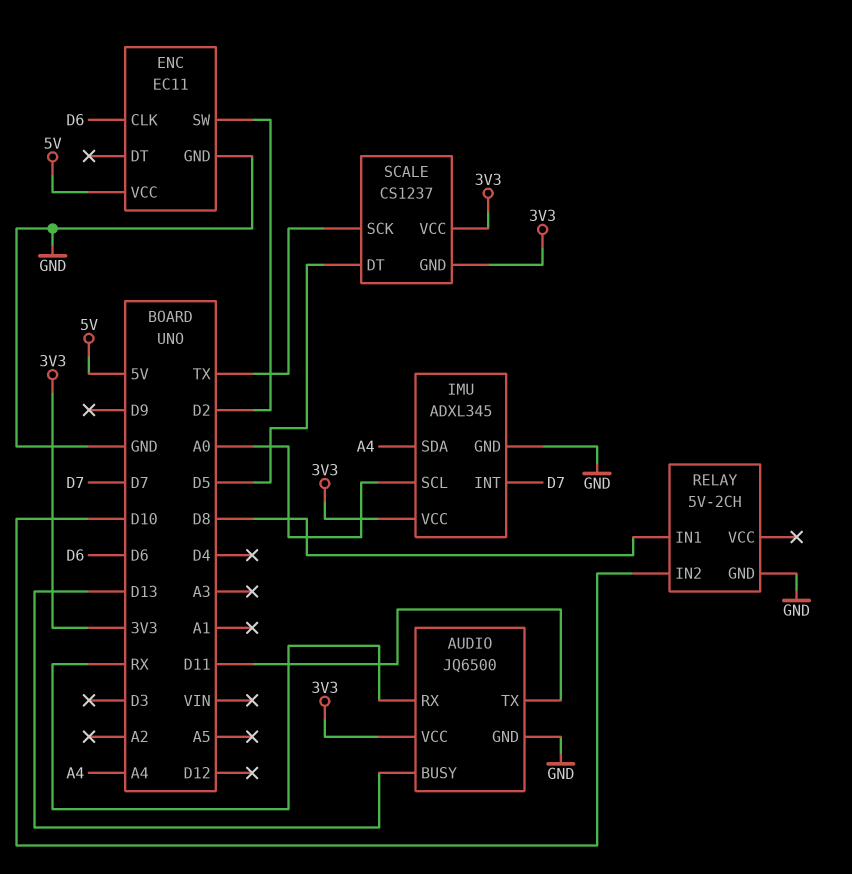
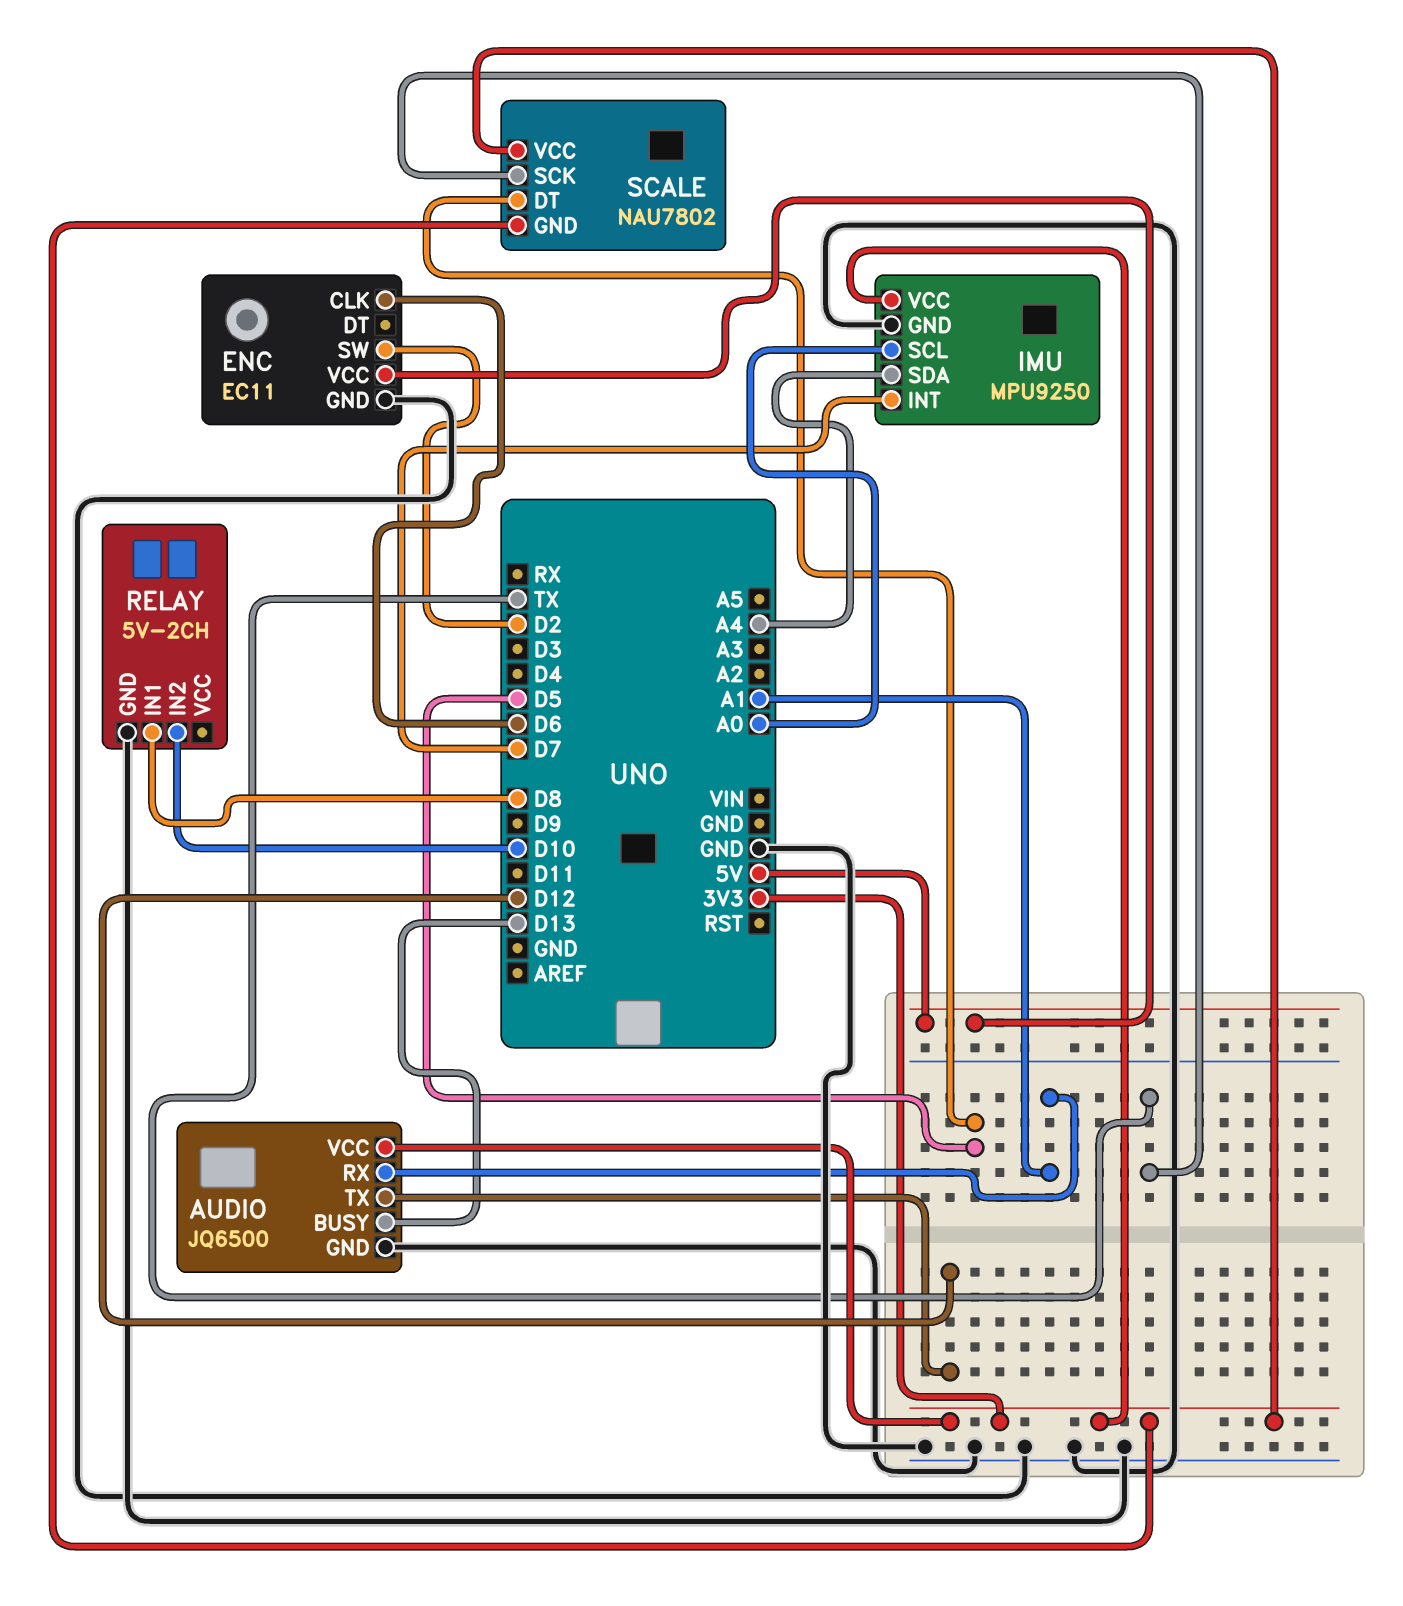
AUDIO pin RX: RX -> A1
AUDIO pin TX: D11 -> D12
IMU: ADXL345 -> MPU9250
SCALE: CS1237 -> NAU7802

